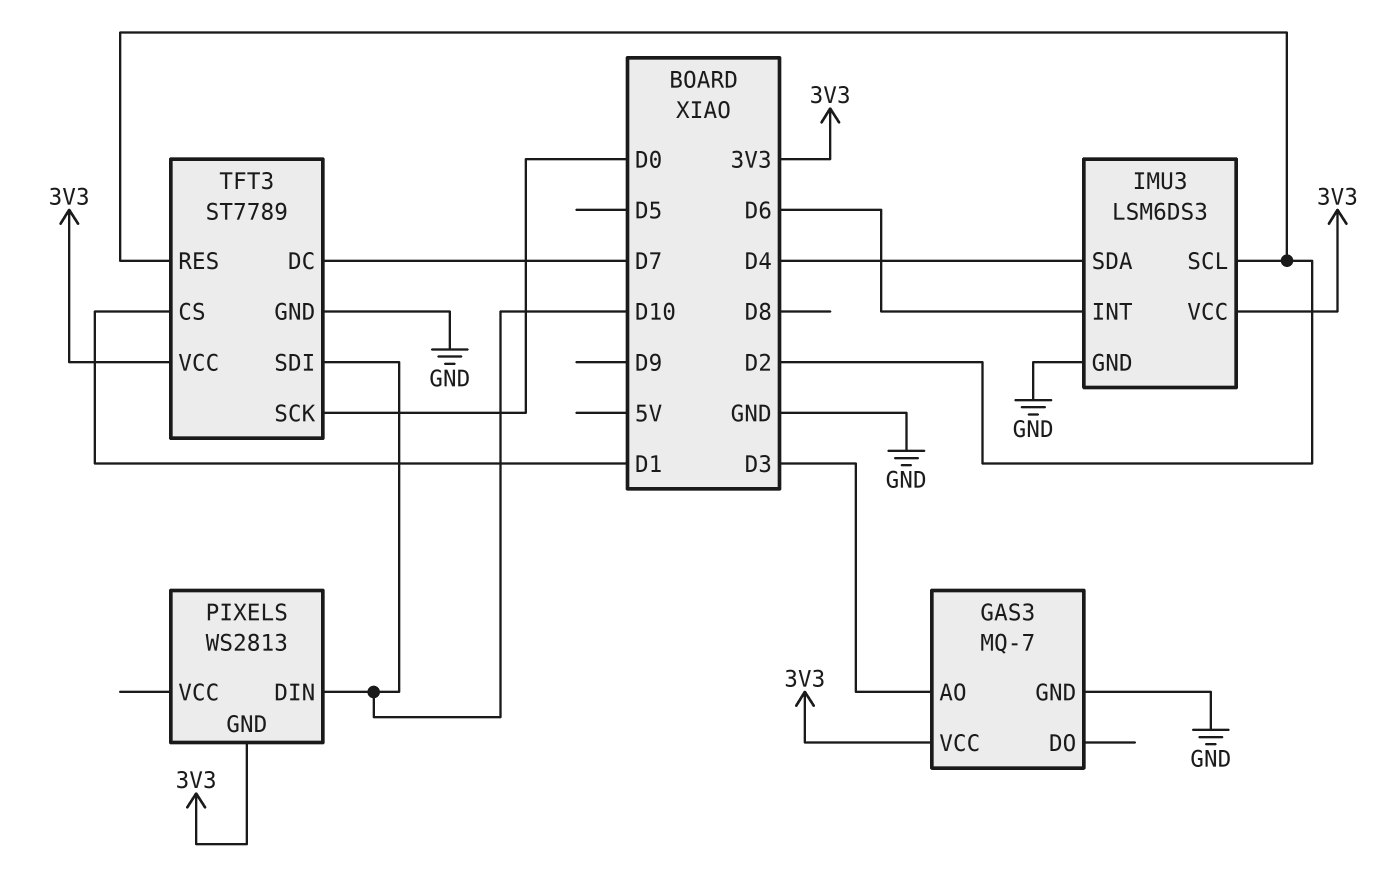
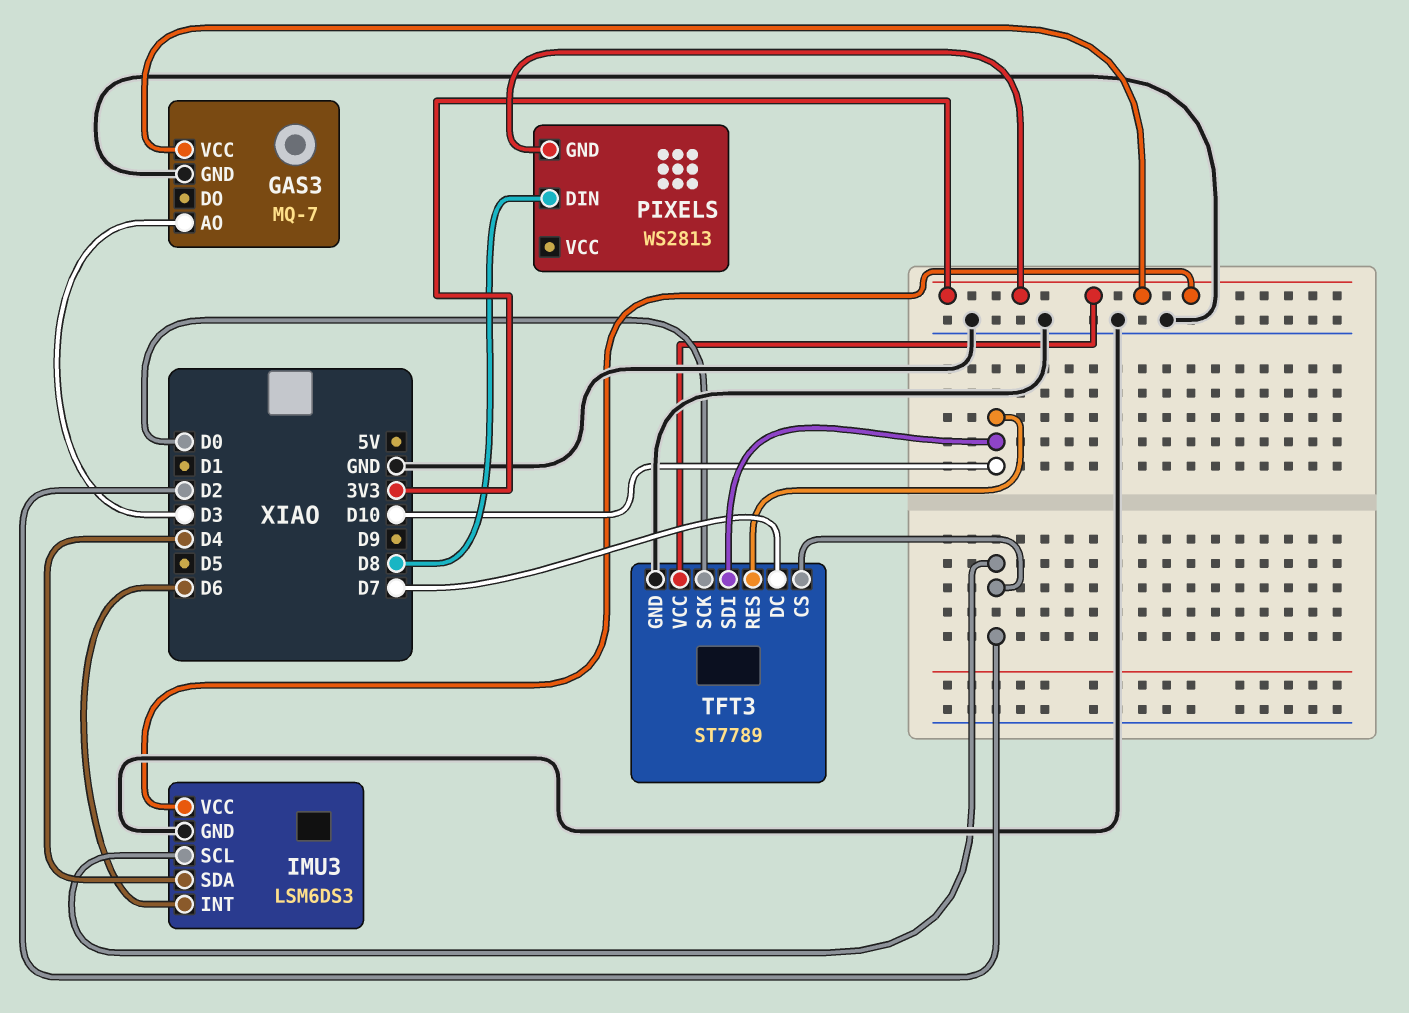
PIXELS pin DIN: D10 -> D8
TFT3 pin CS: D1 -> D2
TFT3 pin RES: D2 -> D10

